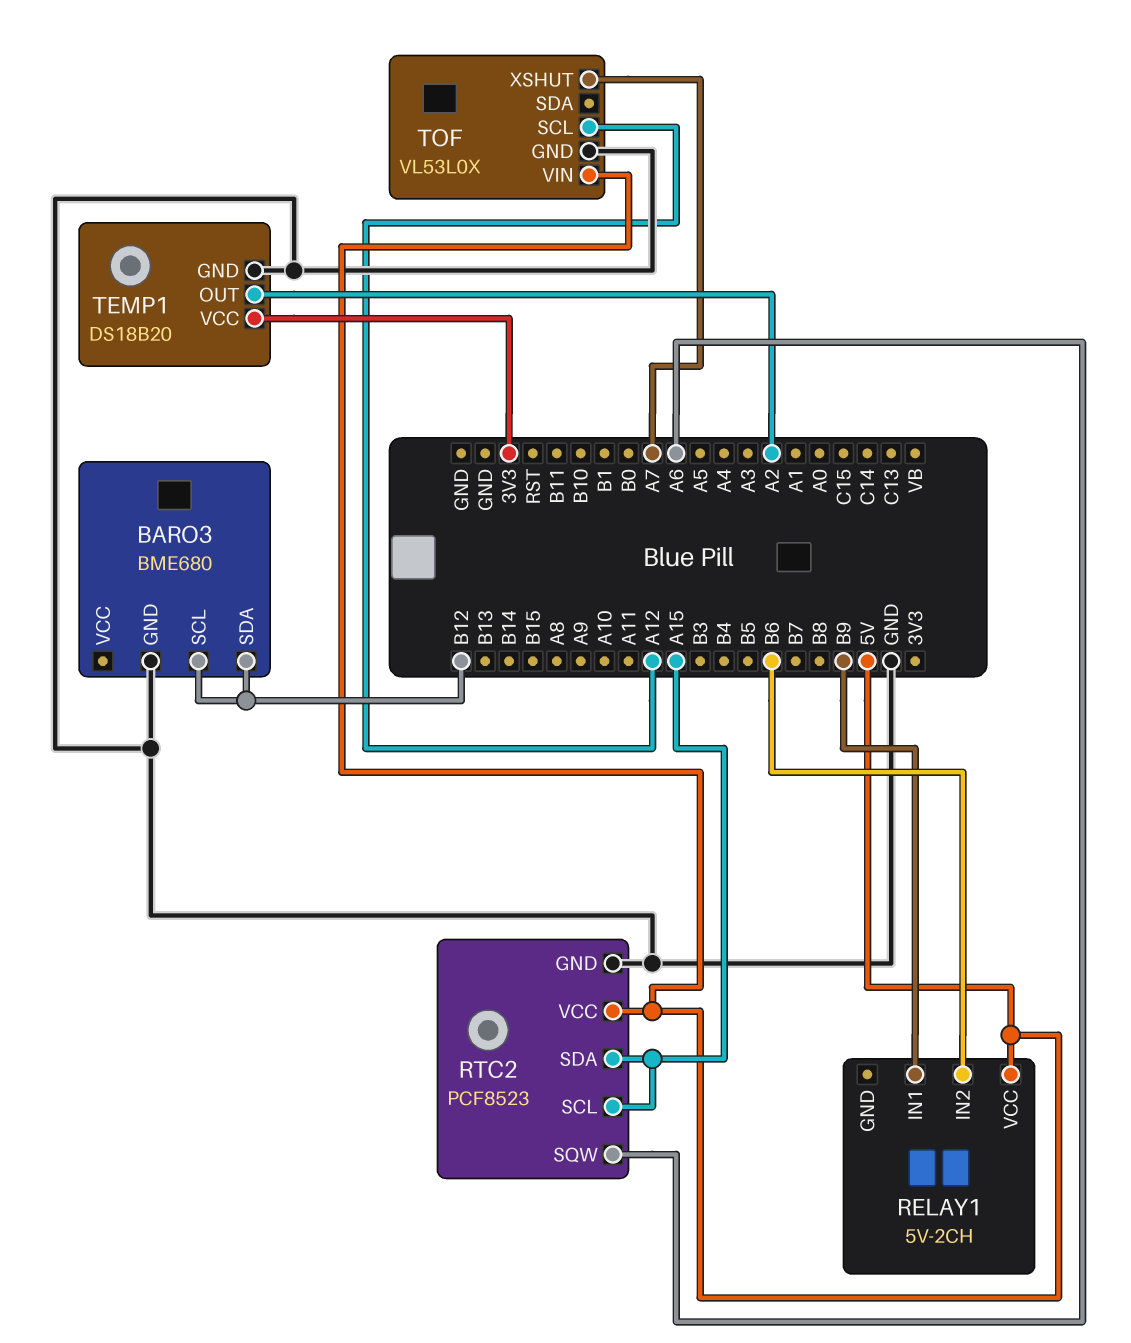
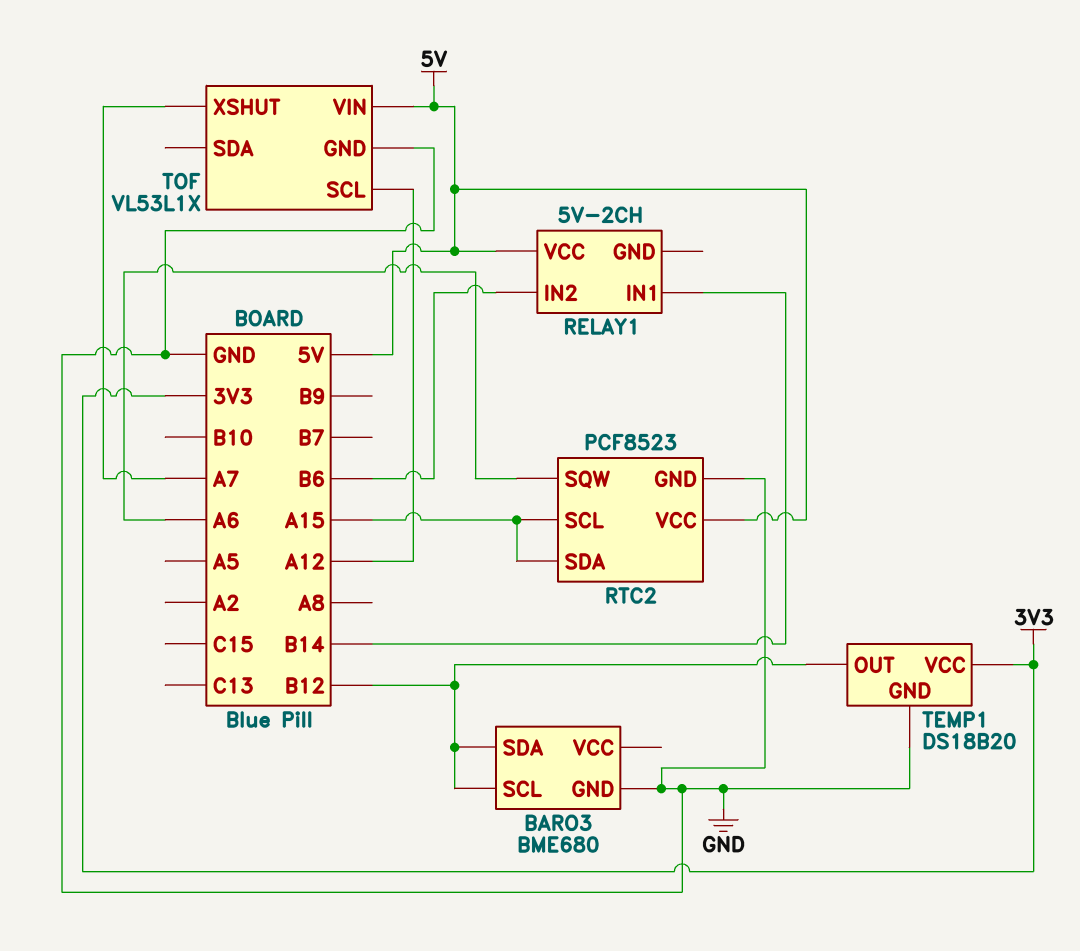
RELAY1 pin IN1: B9 -> B14
TEMP1 pin OUT: A2 -> B12
TOF: VL53L0X -> VL53L1X

